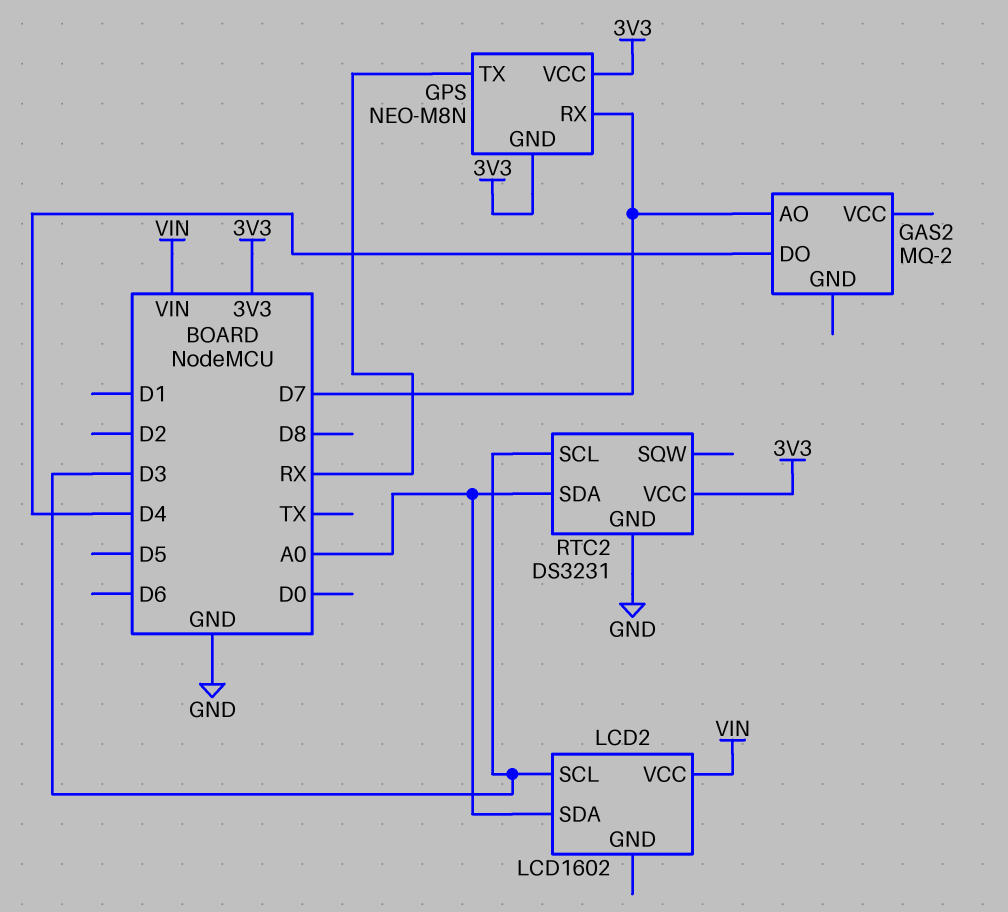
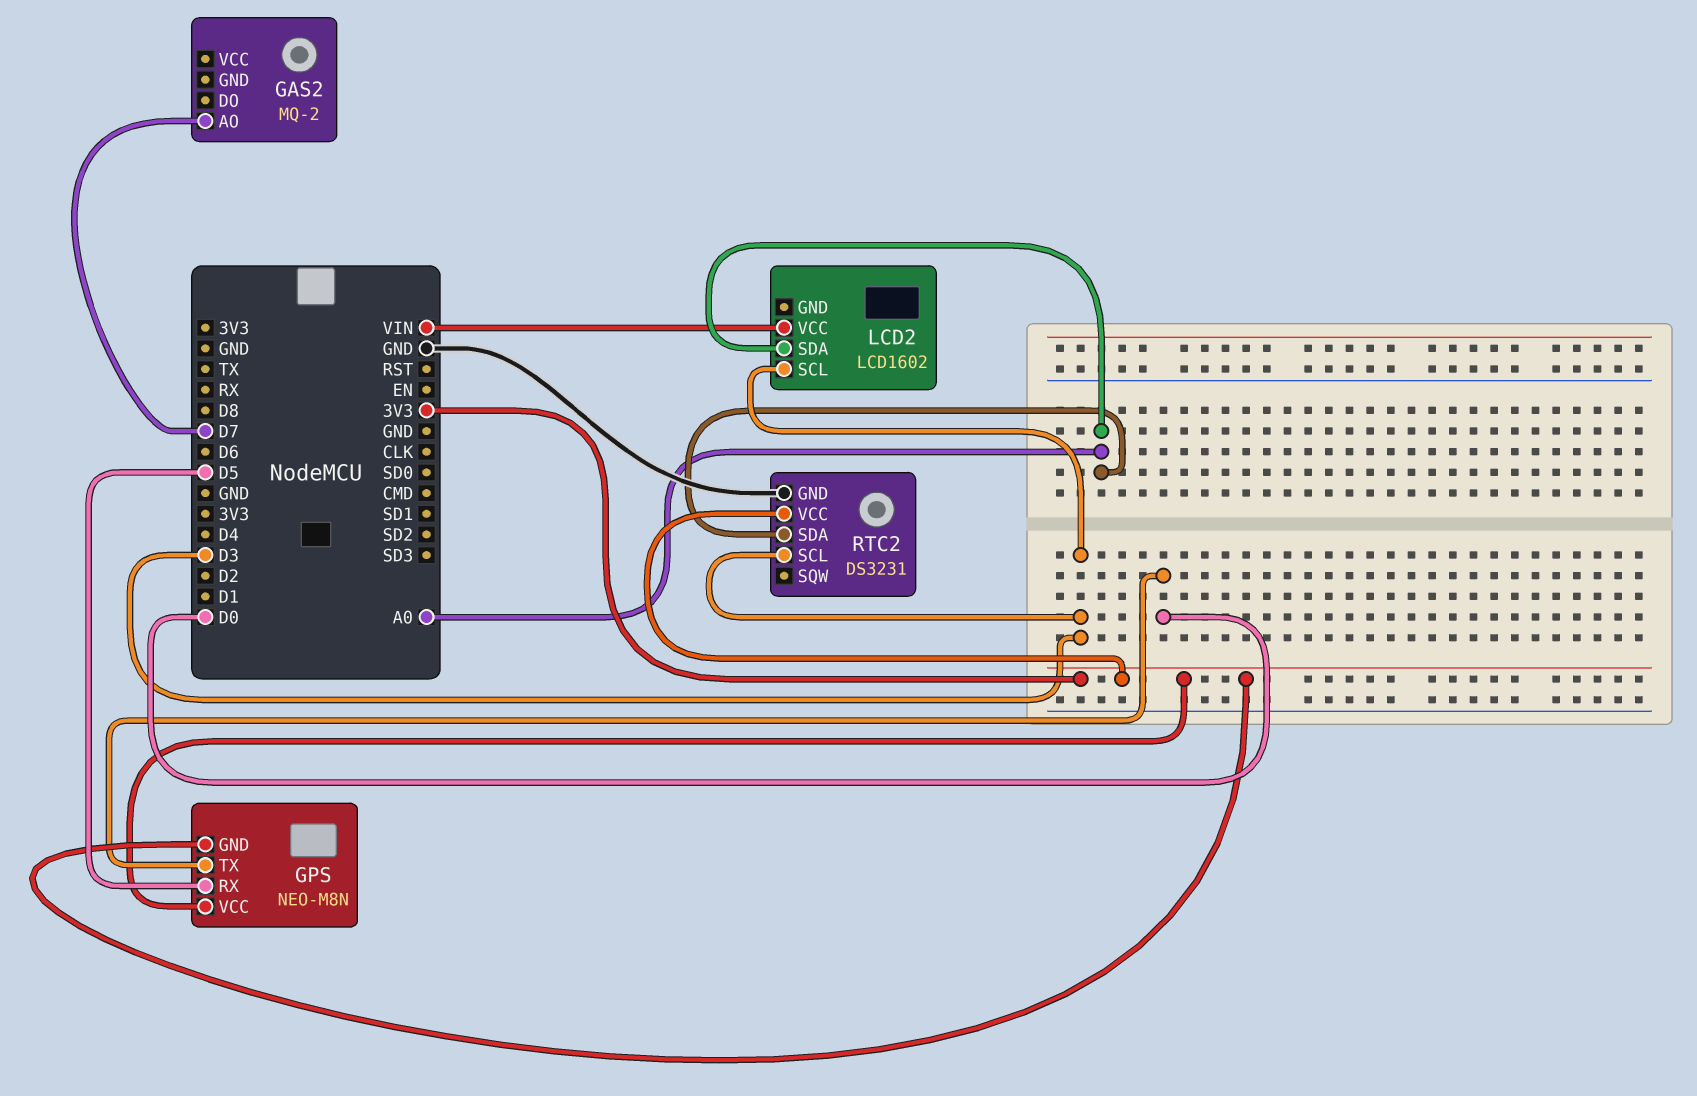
GAS2 pin DO: D4 -> none
GPS pin RX: D7 -> D5
GPS pin TX: RX -> D0

